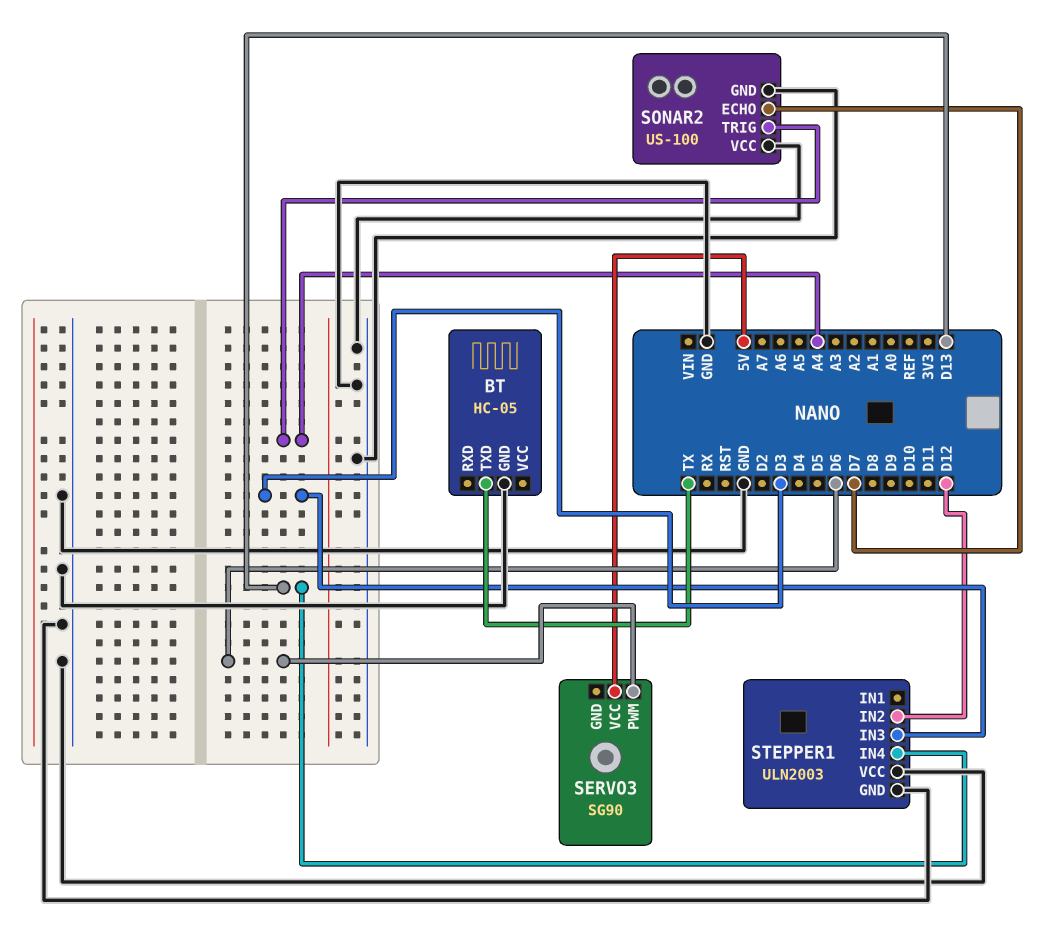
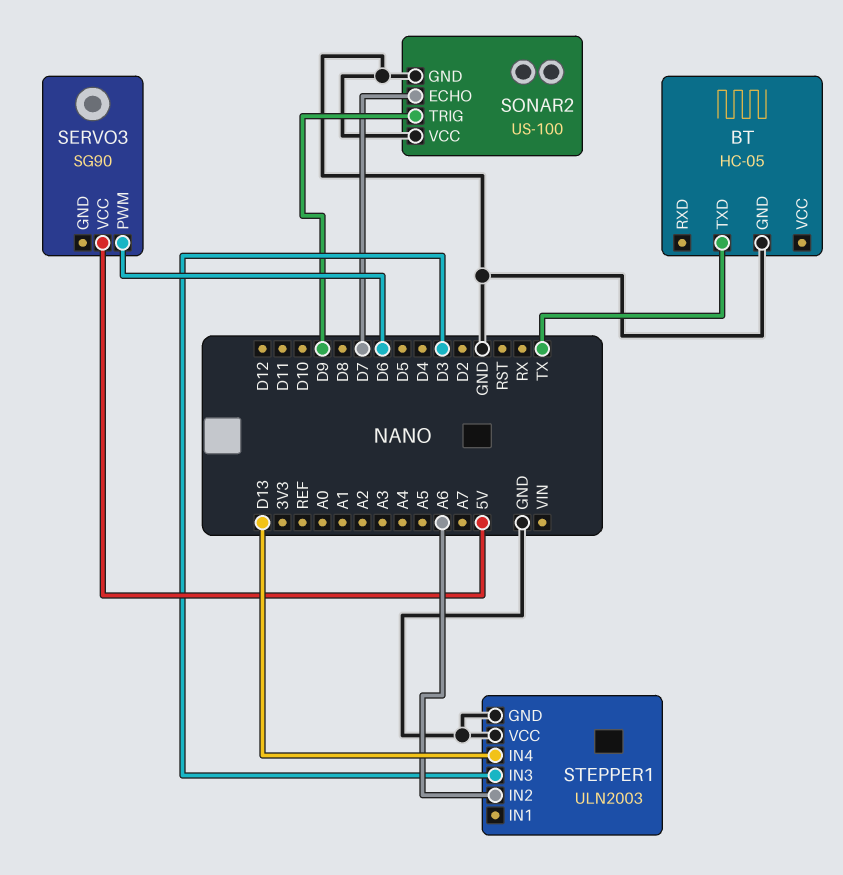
SONAR2 pin TRIG: A4 -> D9
STEPPER1 pin IN2: D12 -> A6

